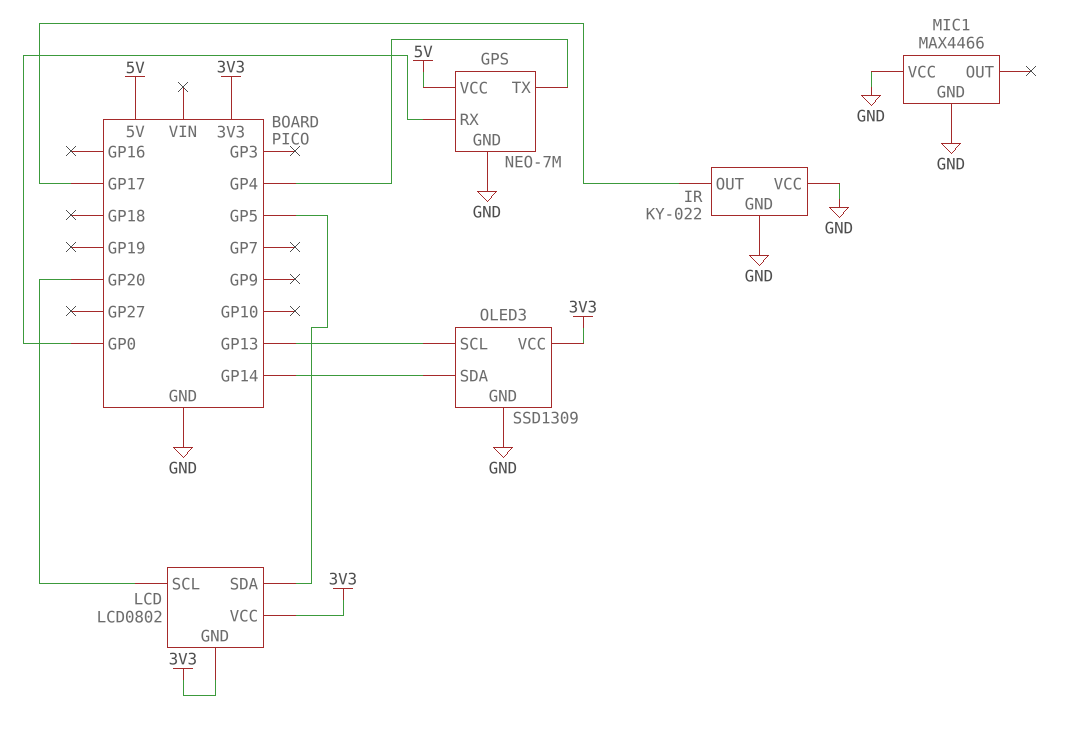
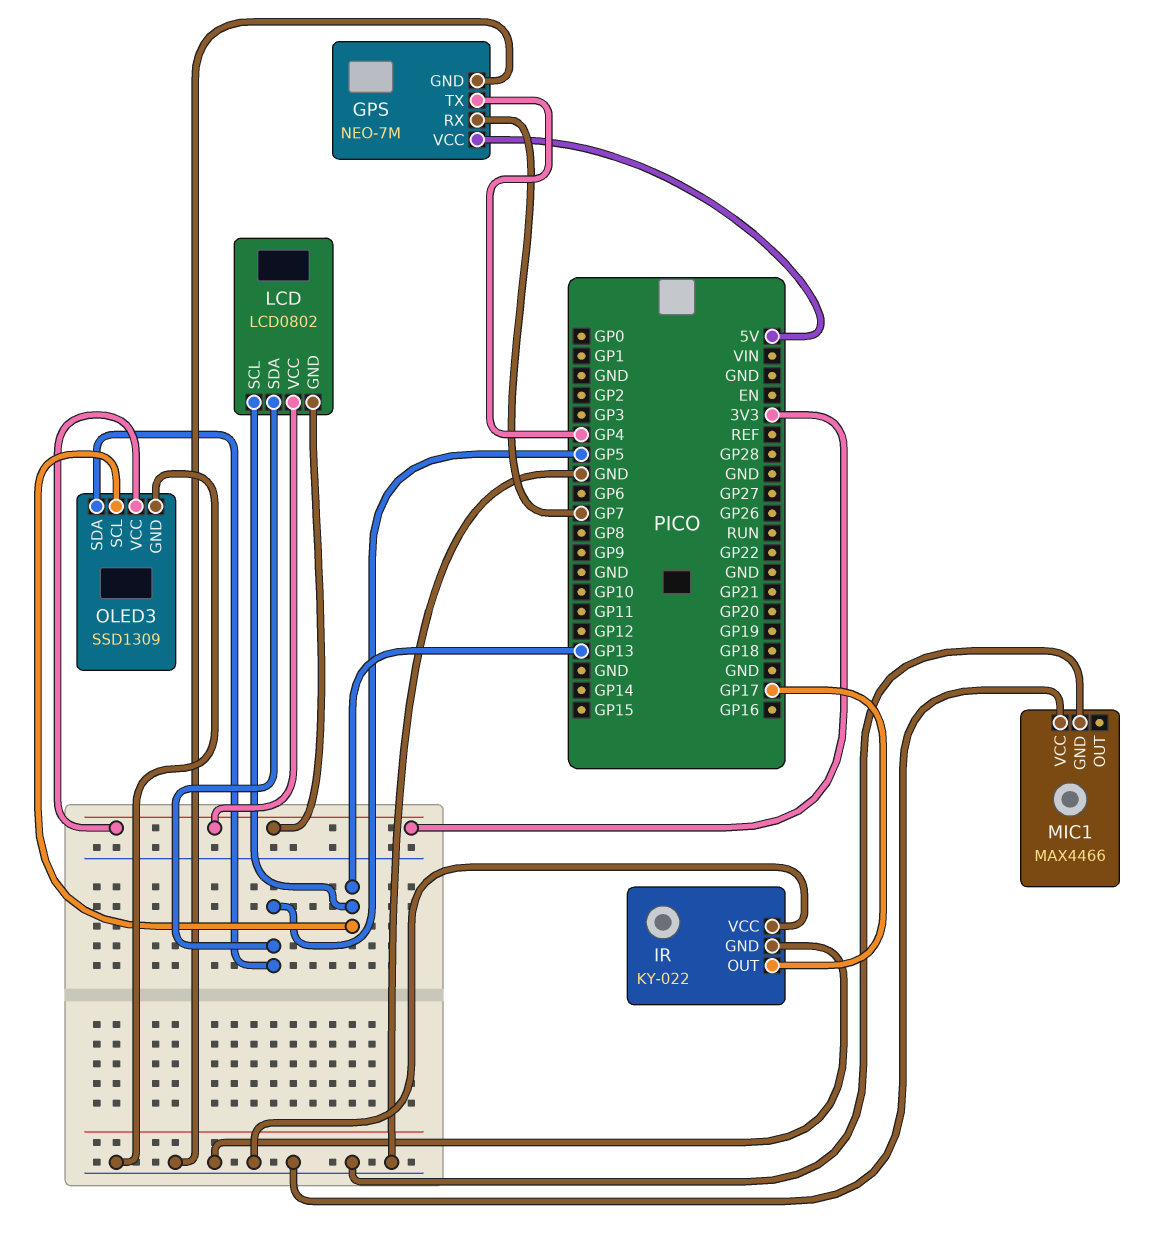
GPS pin RX: GP0 -> GP7
LCD pin SCL: GP20 -> GP13
OLED3 pin SDA: GP14 -> GP5

